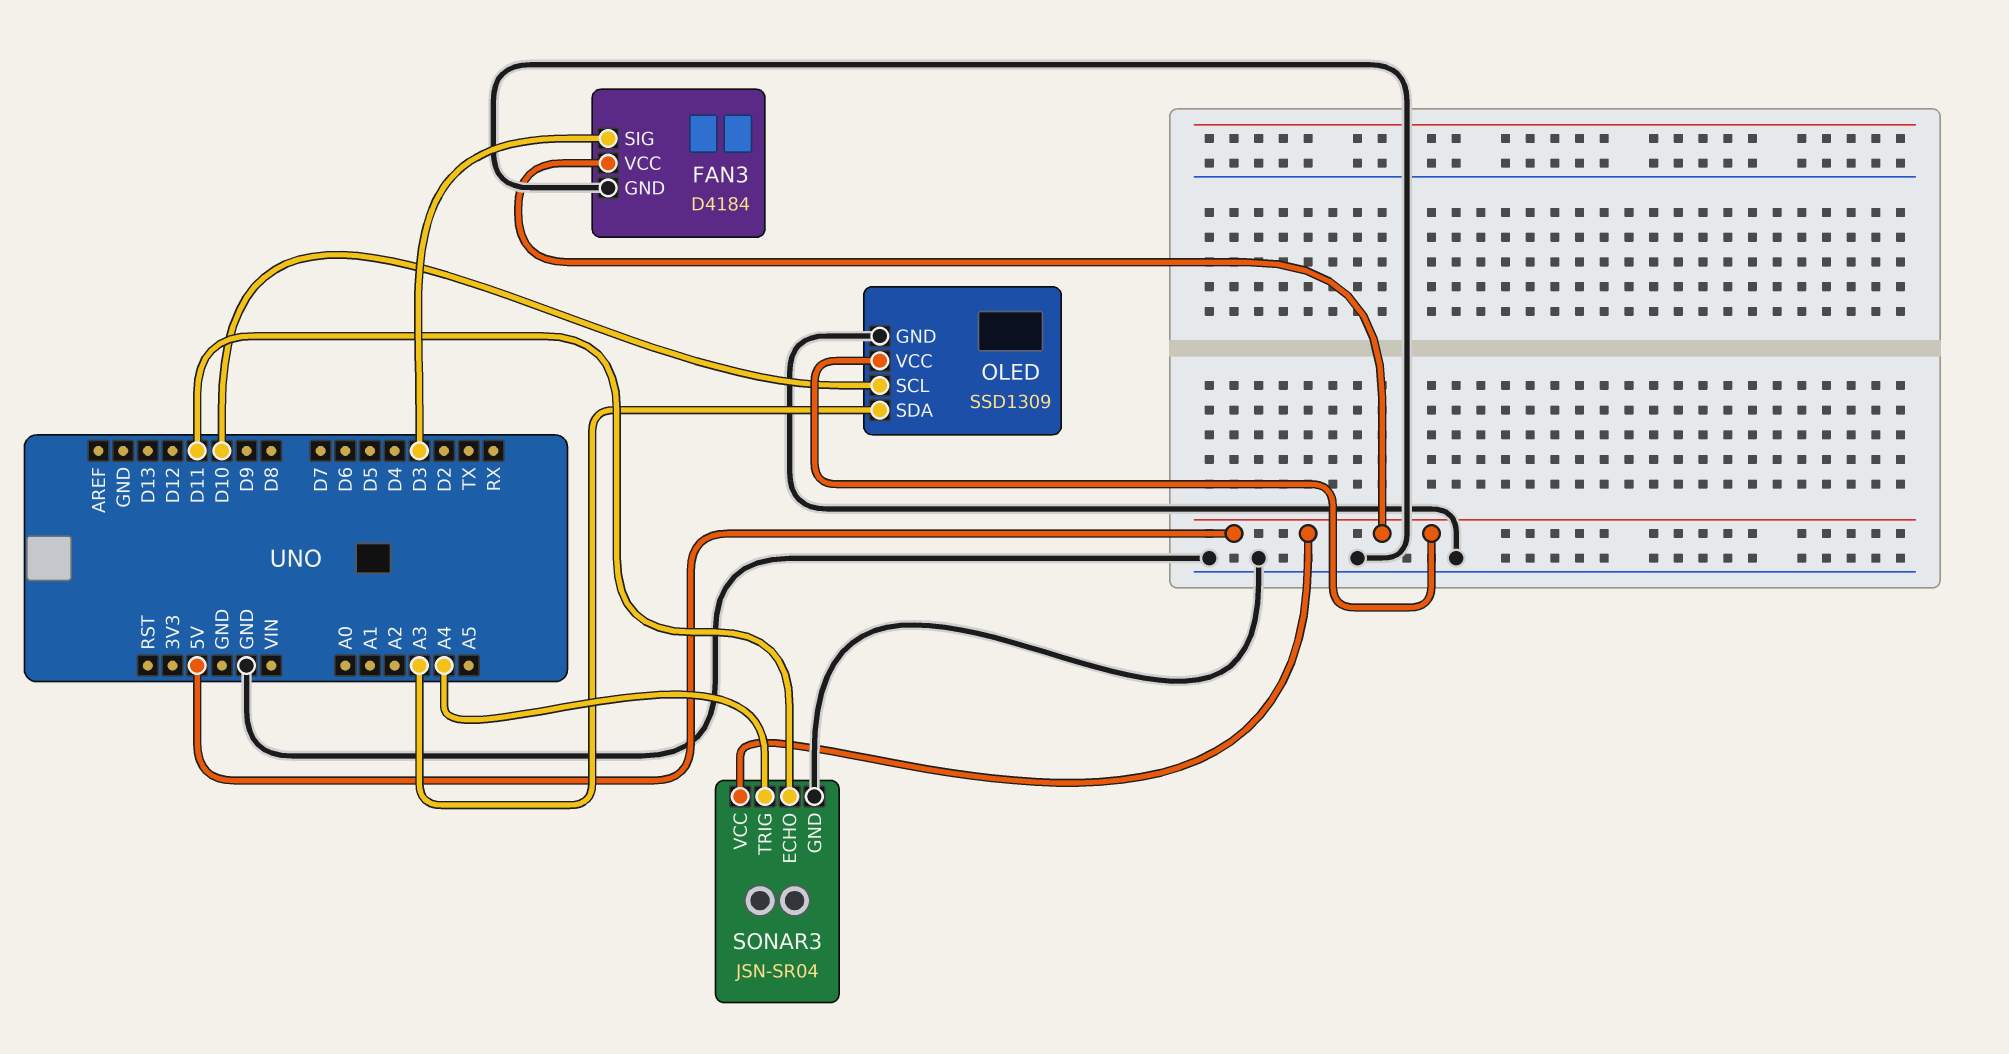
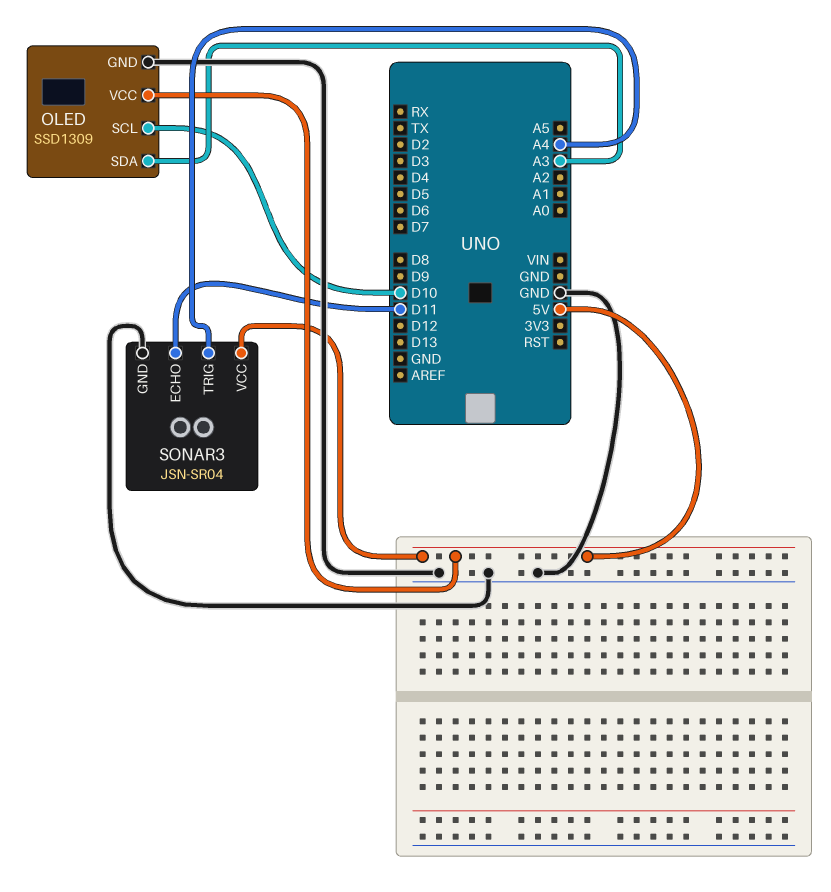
FAN3: D4184 -> none
FAN3 pin GND: GND -> none
FAN3 pin SIG: D3 -> none
FAN3 pin VCC: 5V -> none

